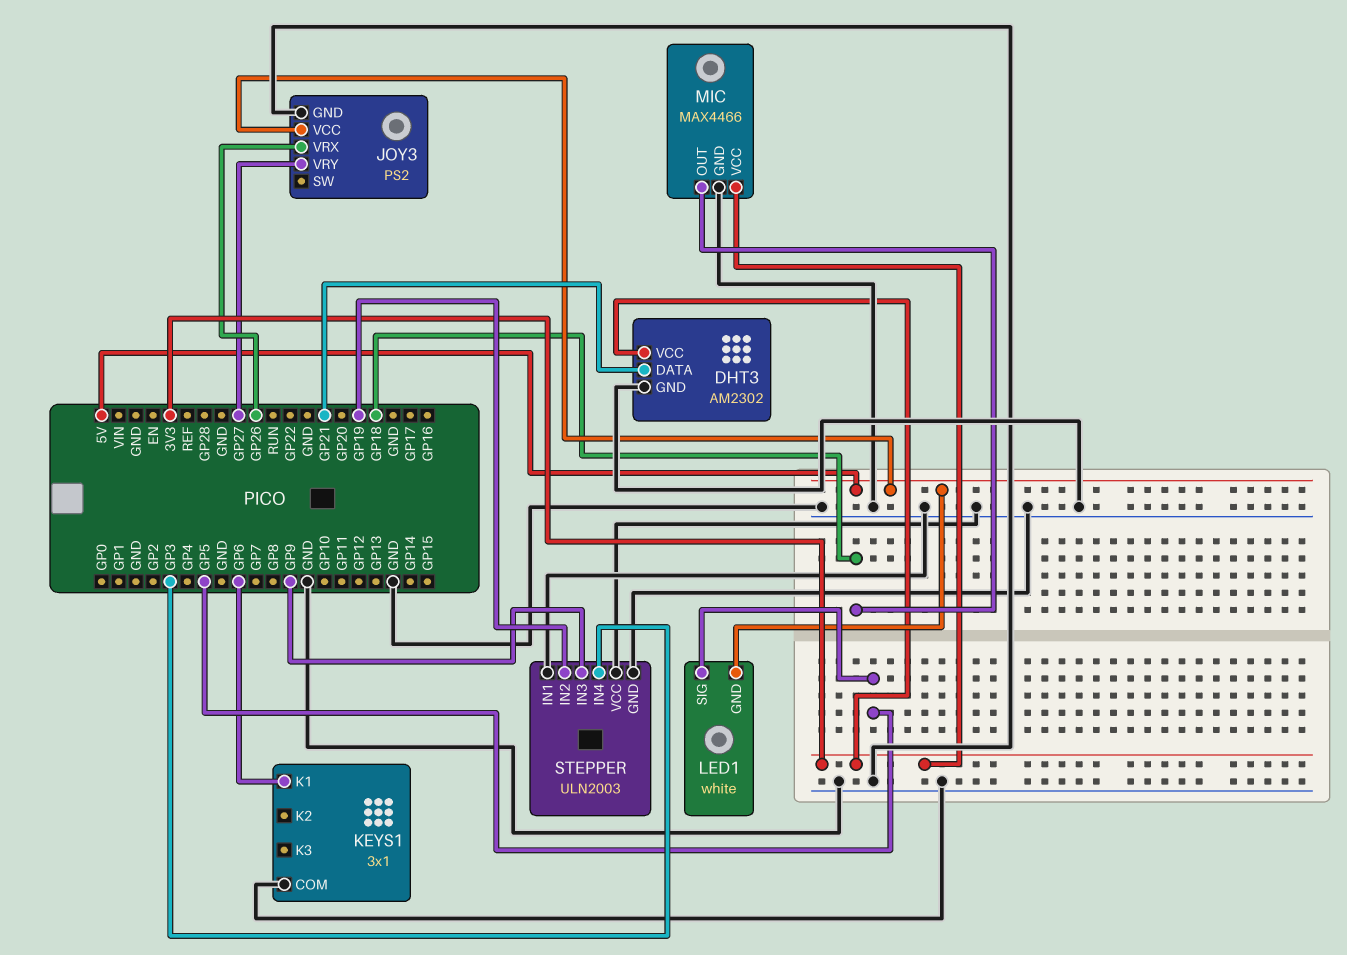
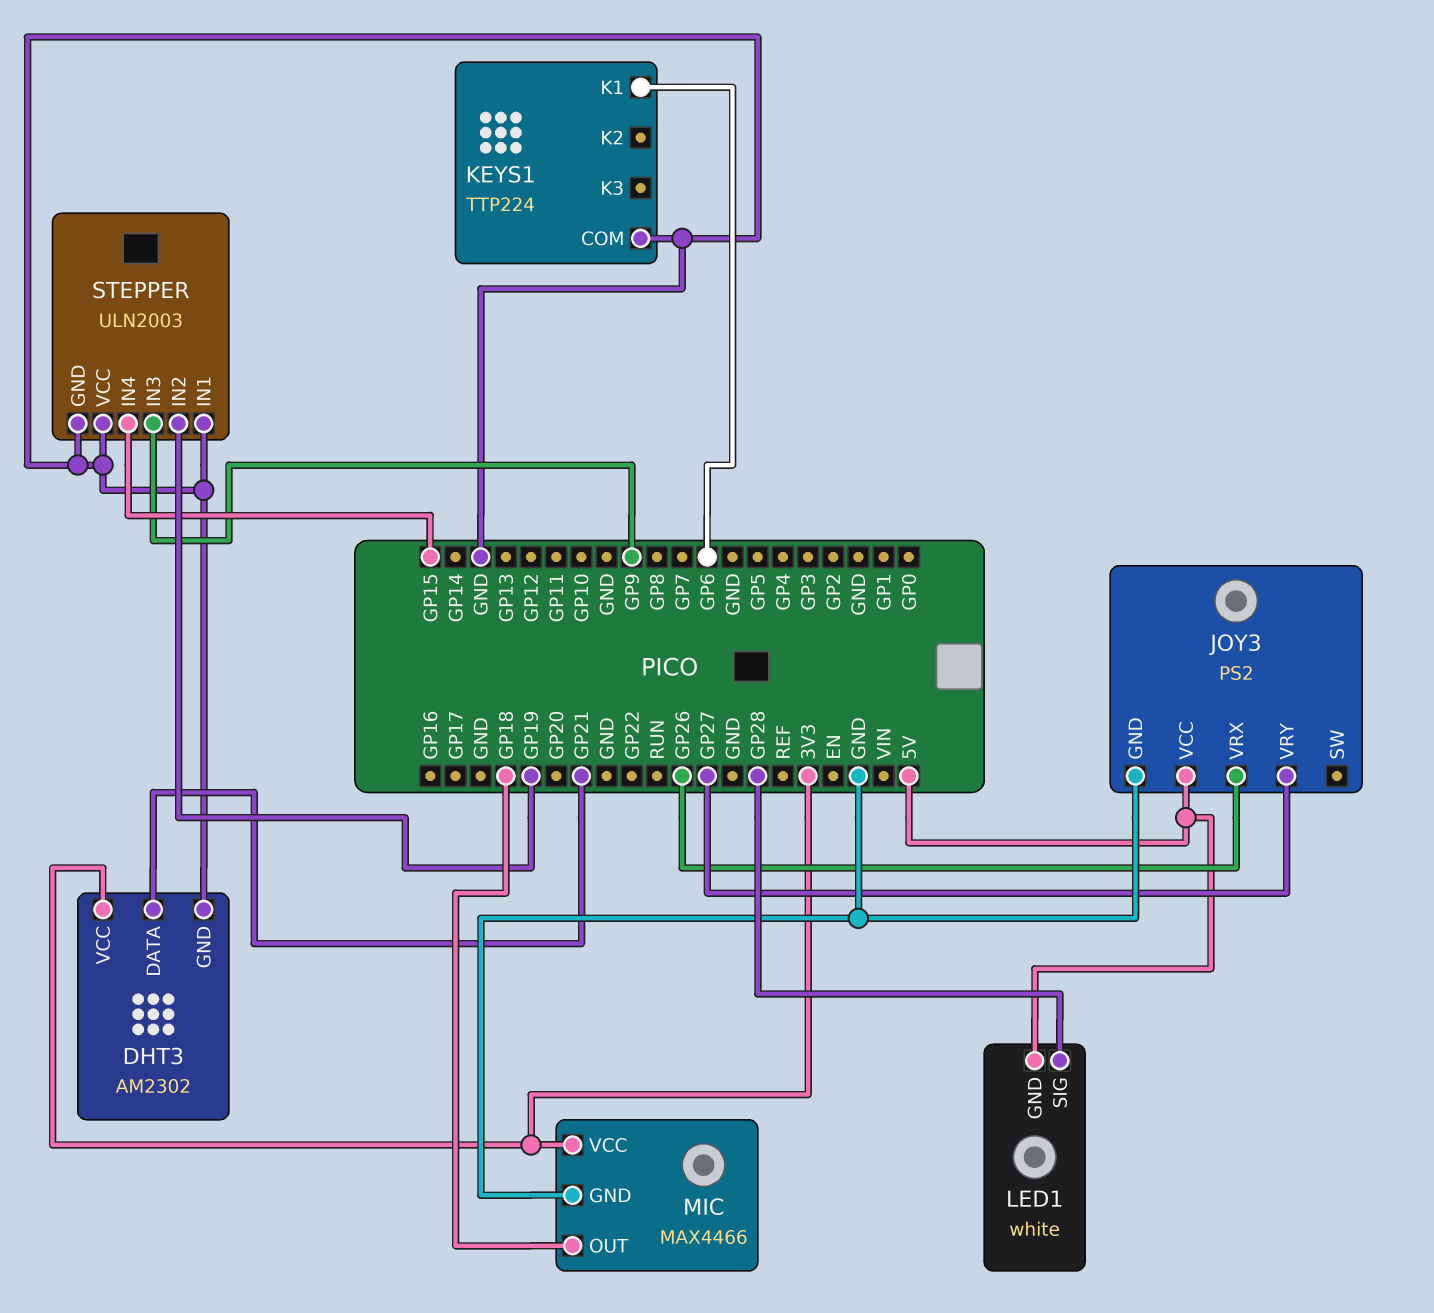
KEYS1: 3x1 -> TTP224
LED1 pin SIG: GP5 -> GP28
STEPPER pin IN4: GP3 -> GP15

